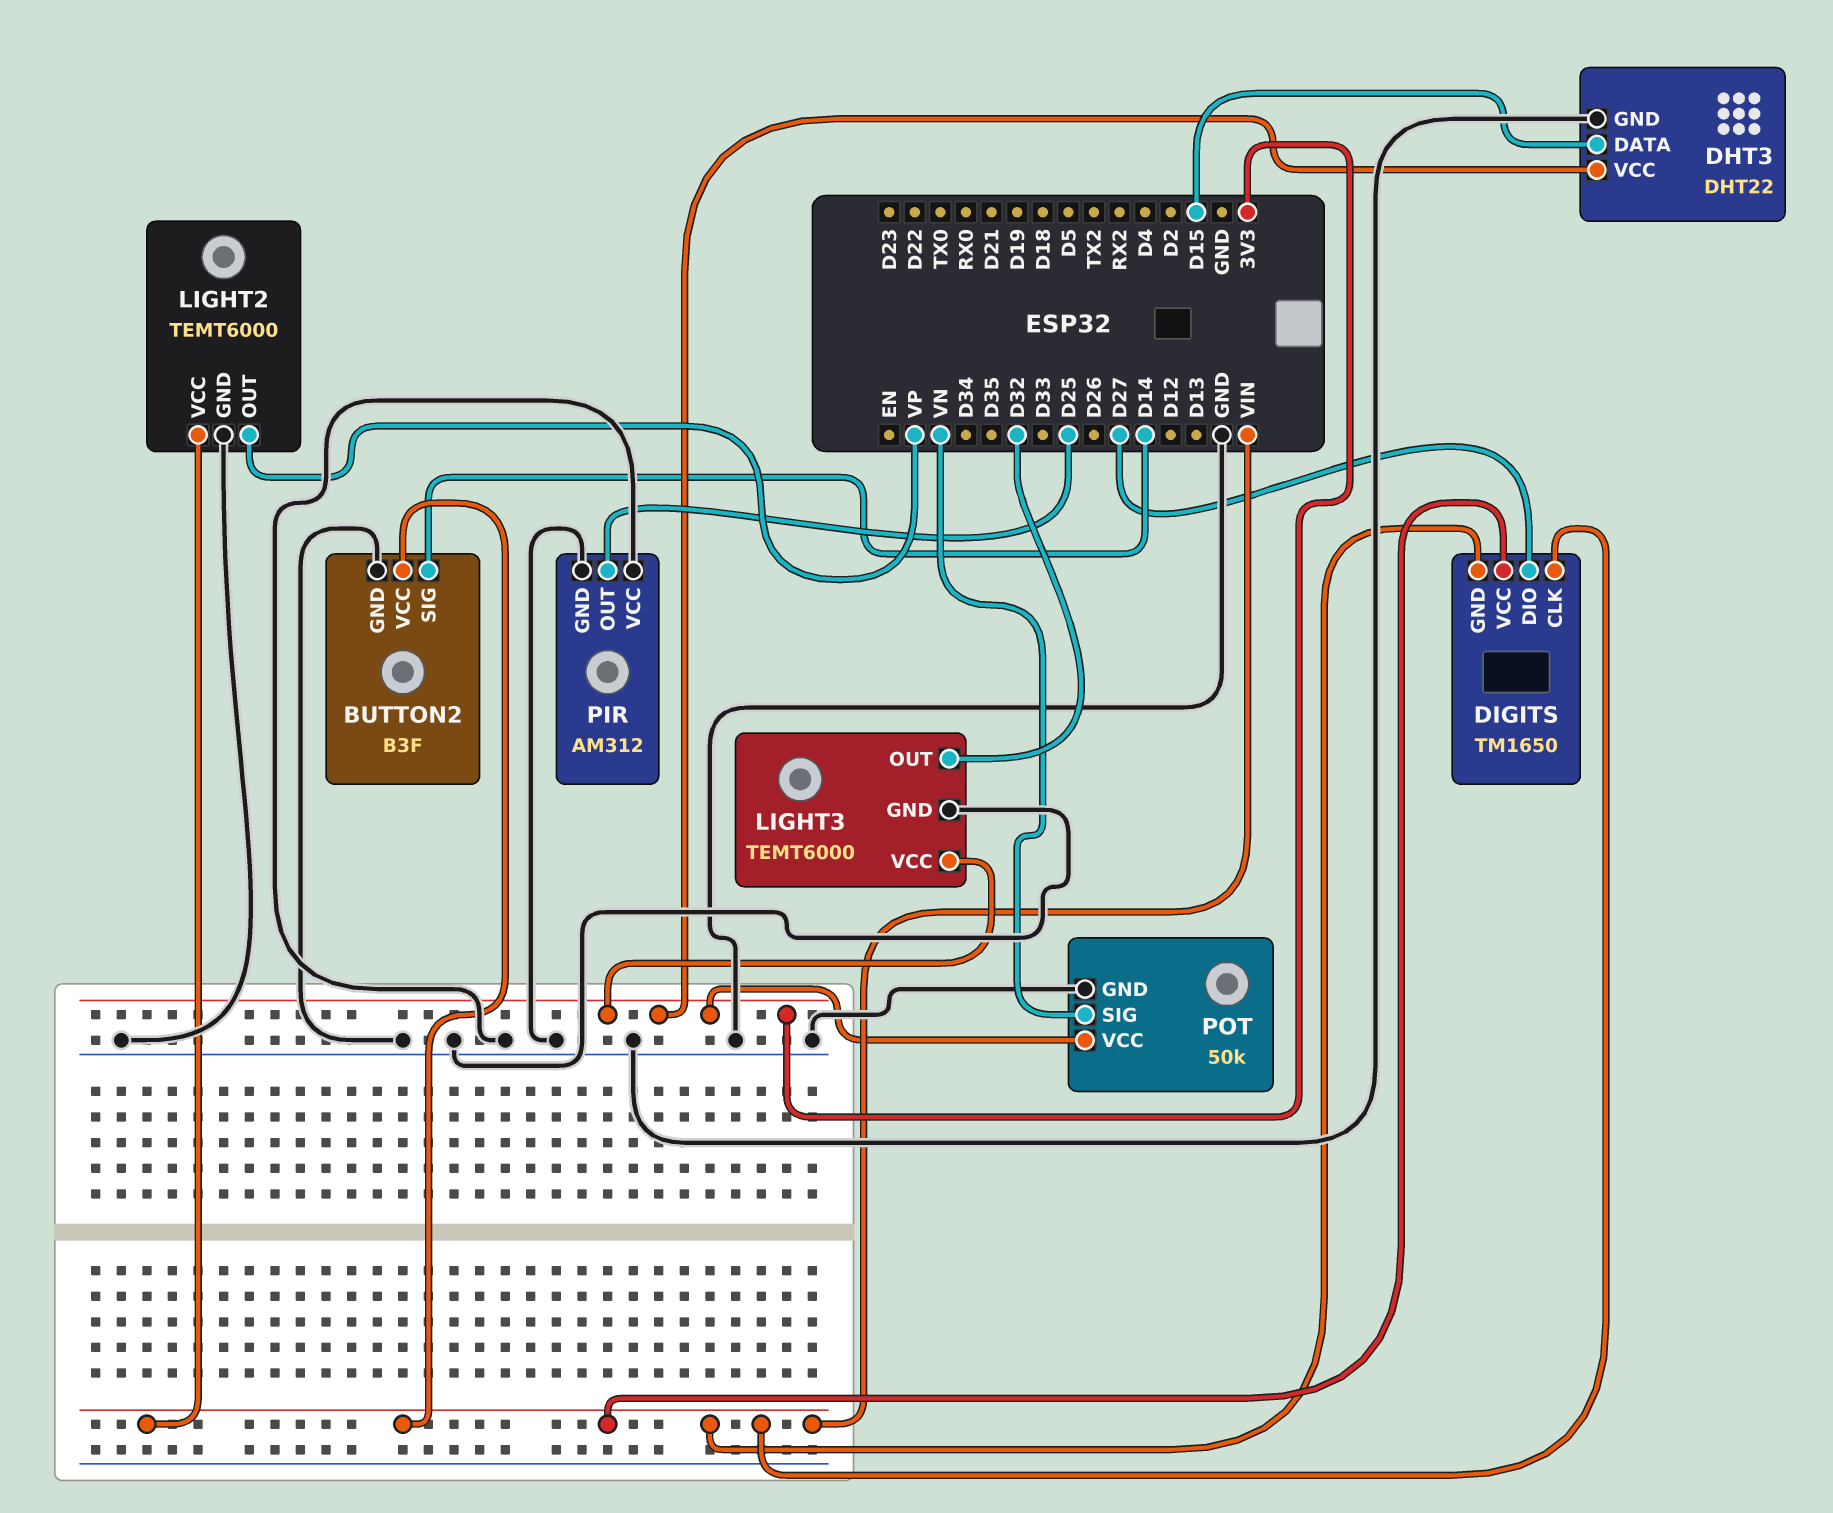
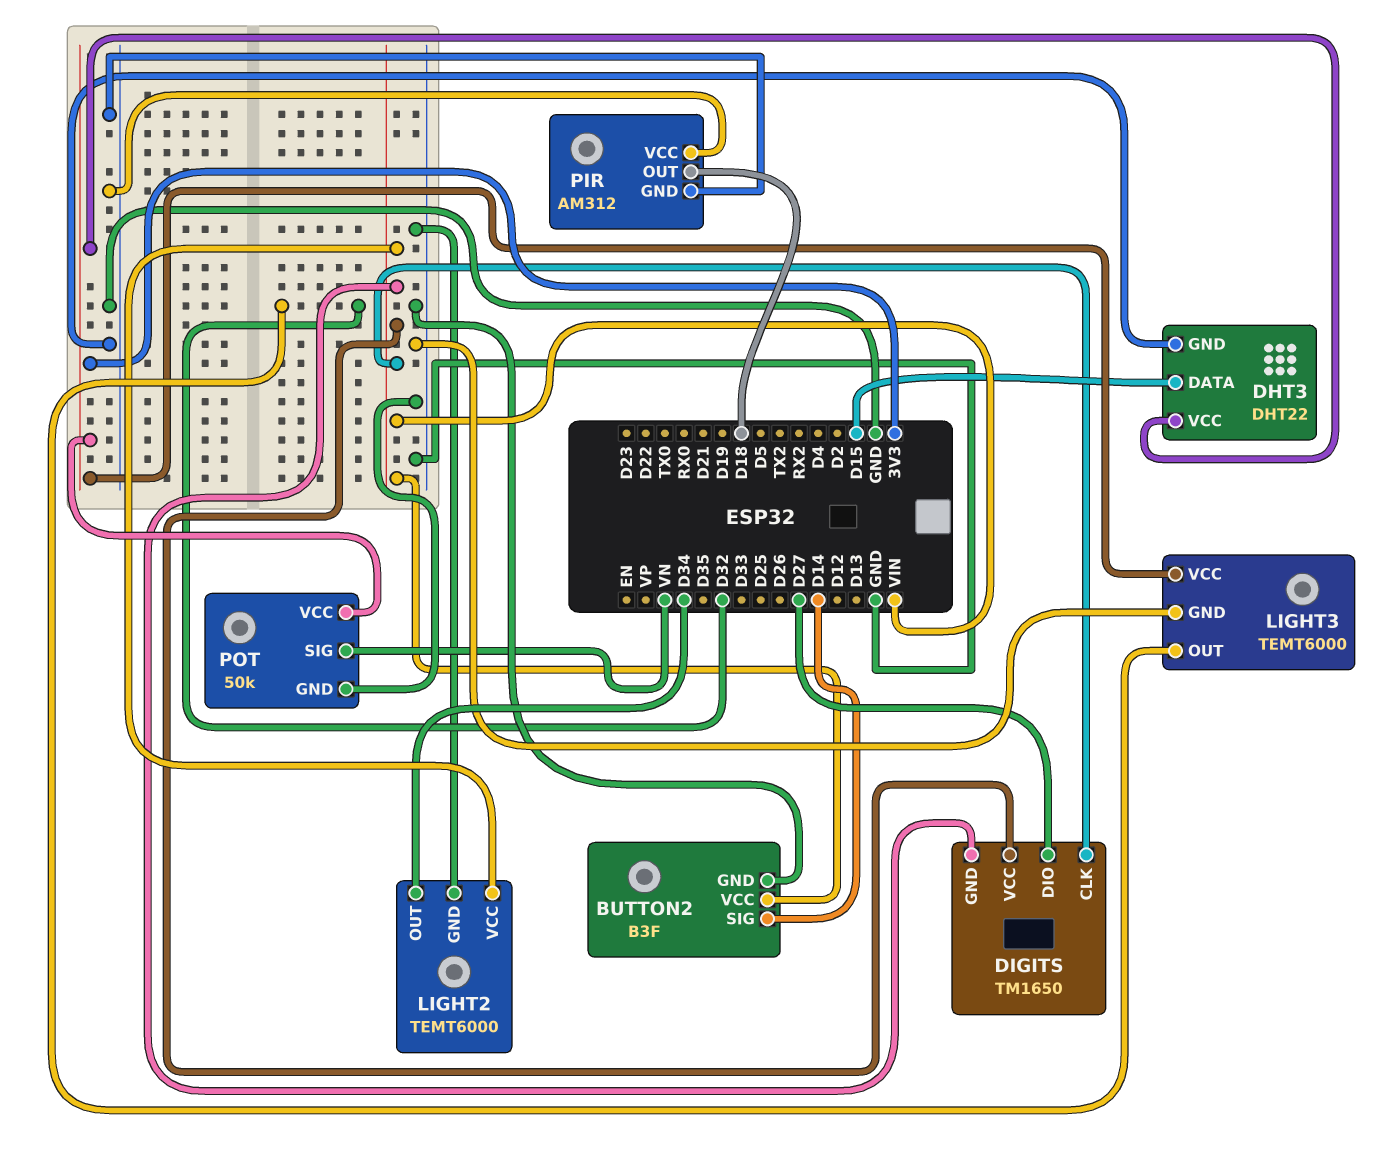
LIGHT2 pin OUT: VP -> D34
PIR pin OUT: D25 -> D18

